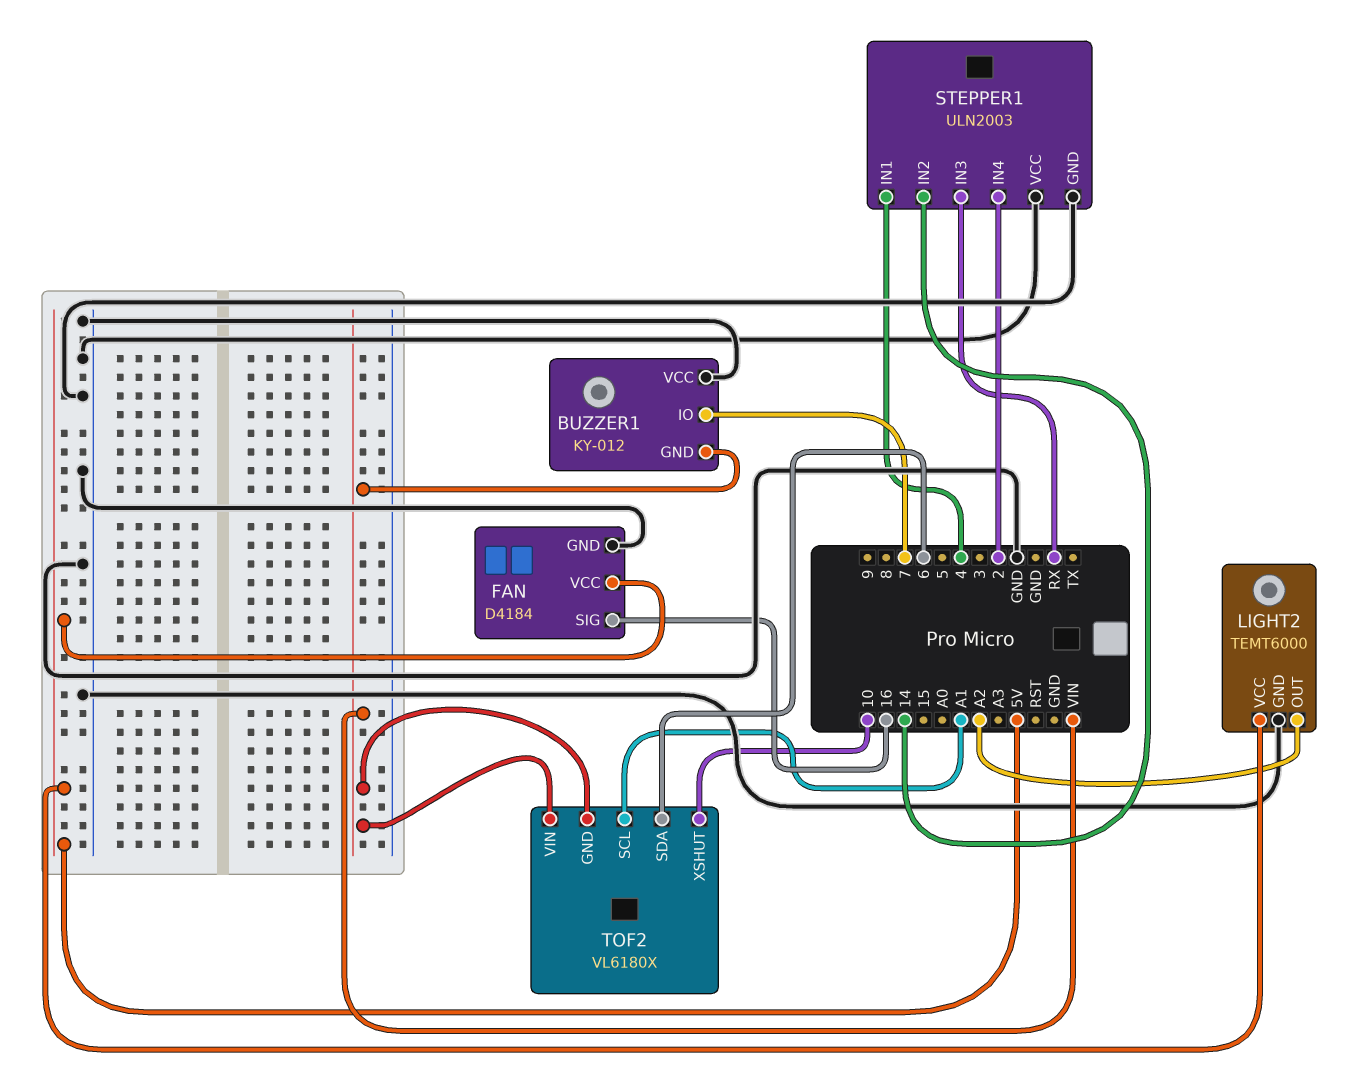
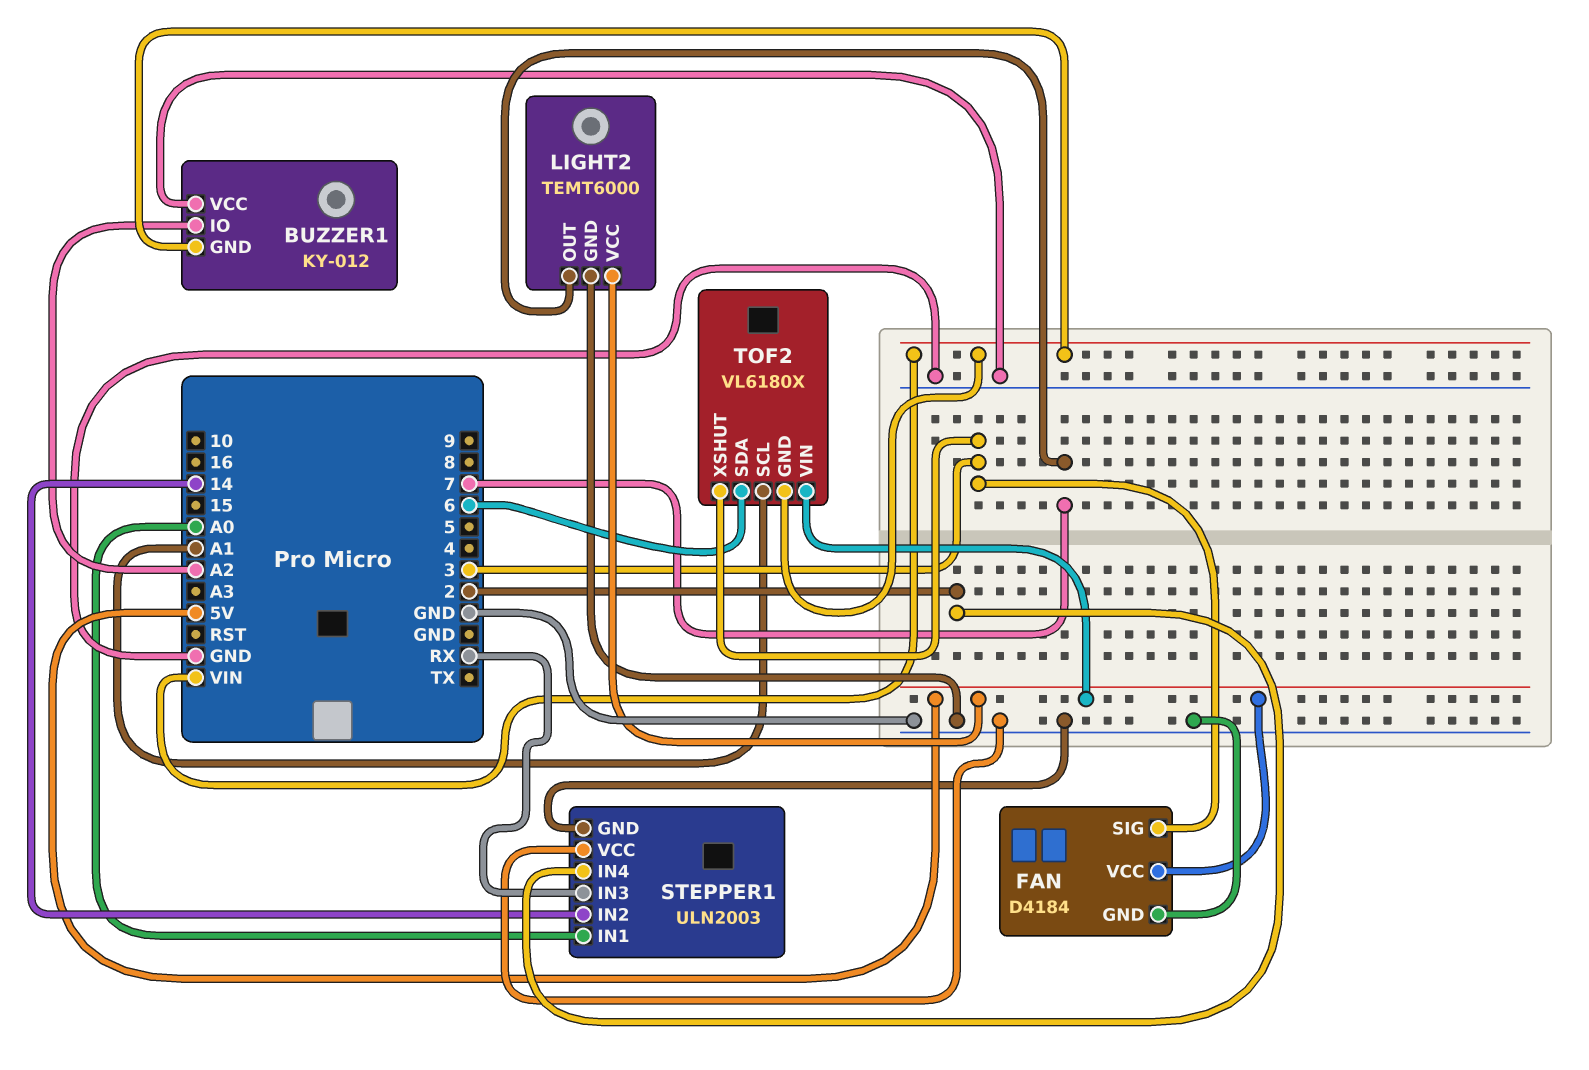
BUZZER1 pin IO: 7 -> A2
FAN pin SIG: 16 -> 3
LIGHT2 pin OUT: A2 -> 7
STEPPER1 pin IN1: 4 -> A0
TOF2 pin VIN: VIN -> 5V
TOF2 pin XSHUT: 10 -> 3

